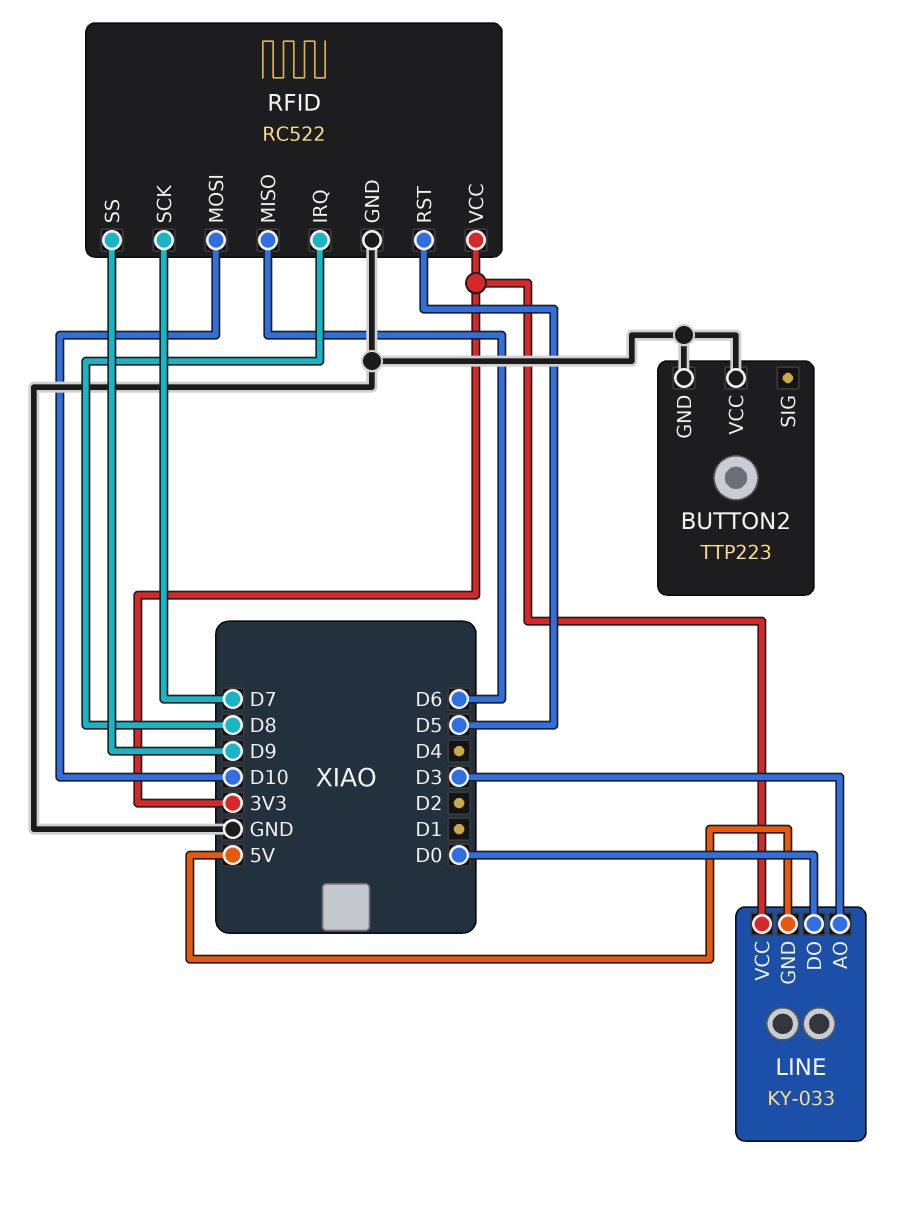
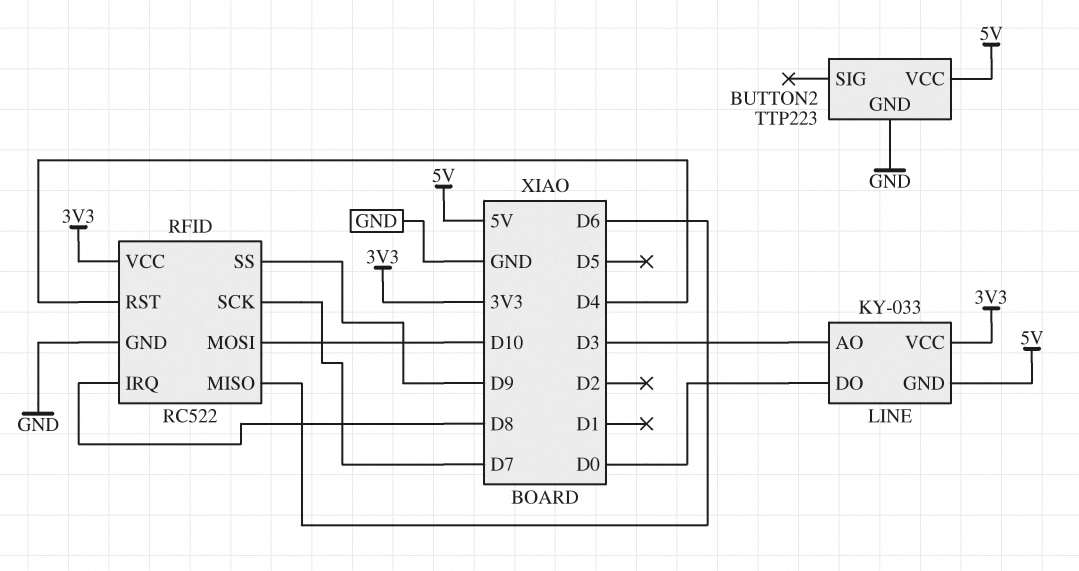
BUTTON2 pin VCC: GND -> 5V
RFID pin RST: D5 -> D4

